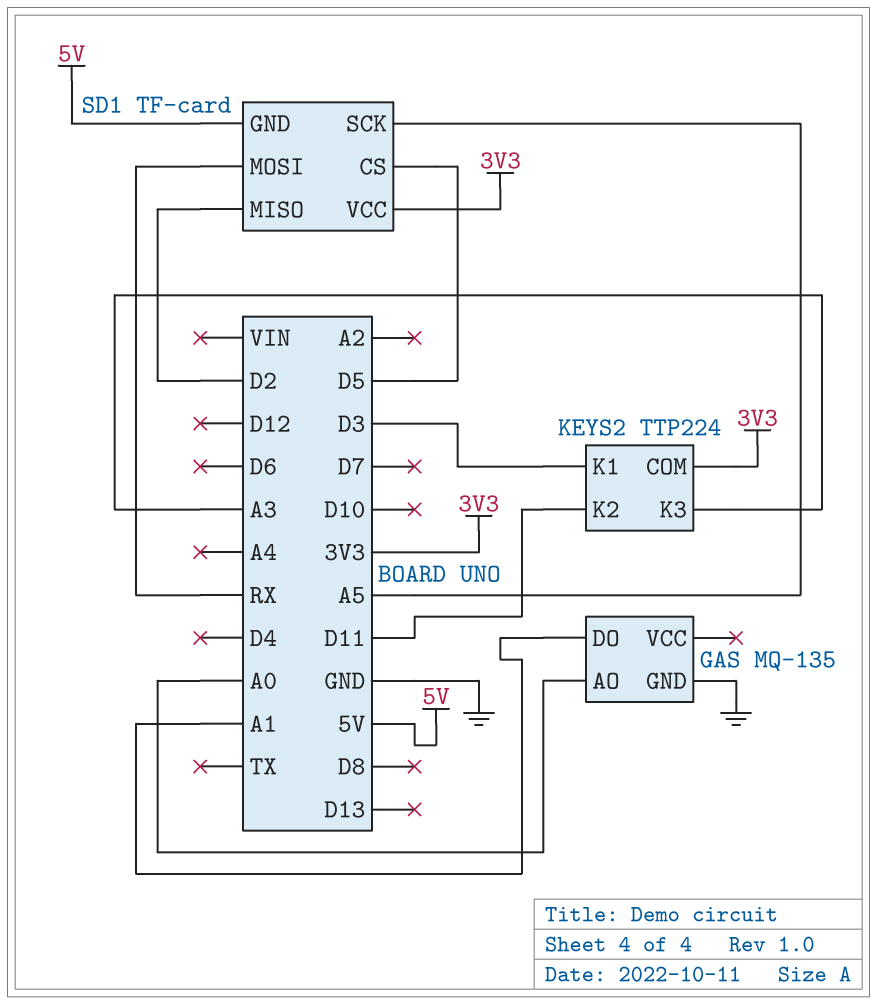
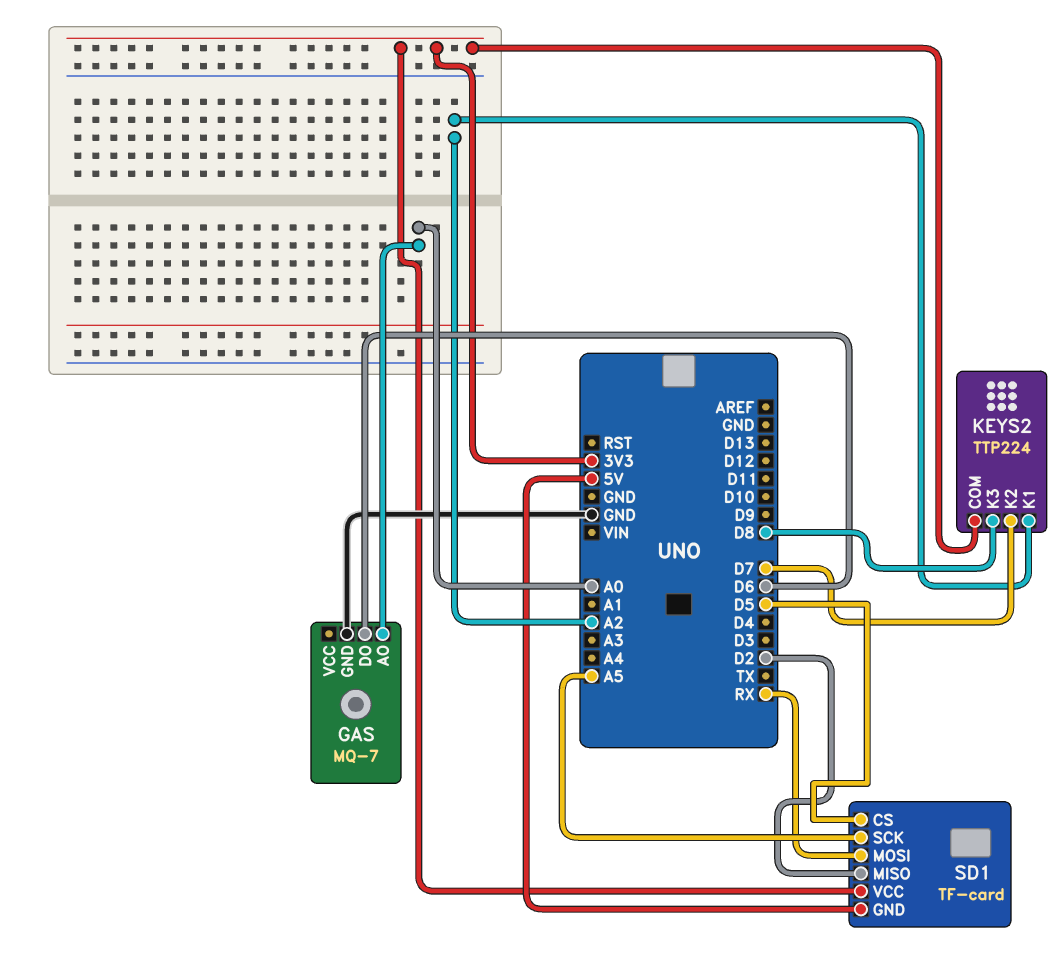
GAS: MQ-135 -> MQ-7
GAS pin DO: A1 -> D6
KEYS2 pin K1: D3 -> A2
KEYS2 pin K2: D11 -> D7
KEYS2 pin K3: A3 -> D8

